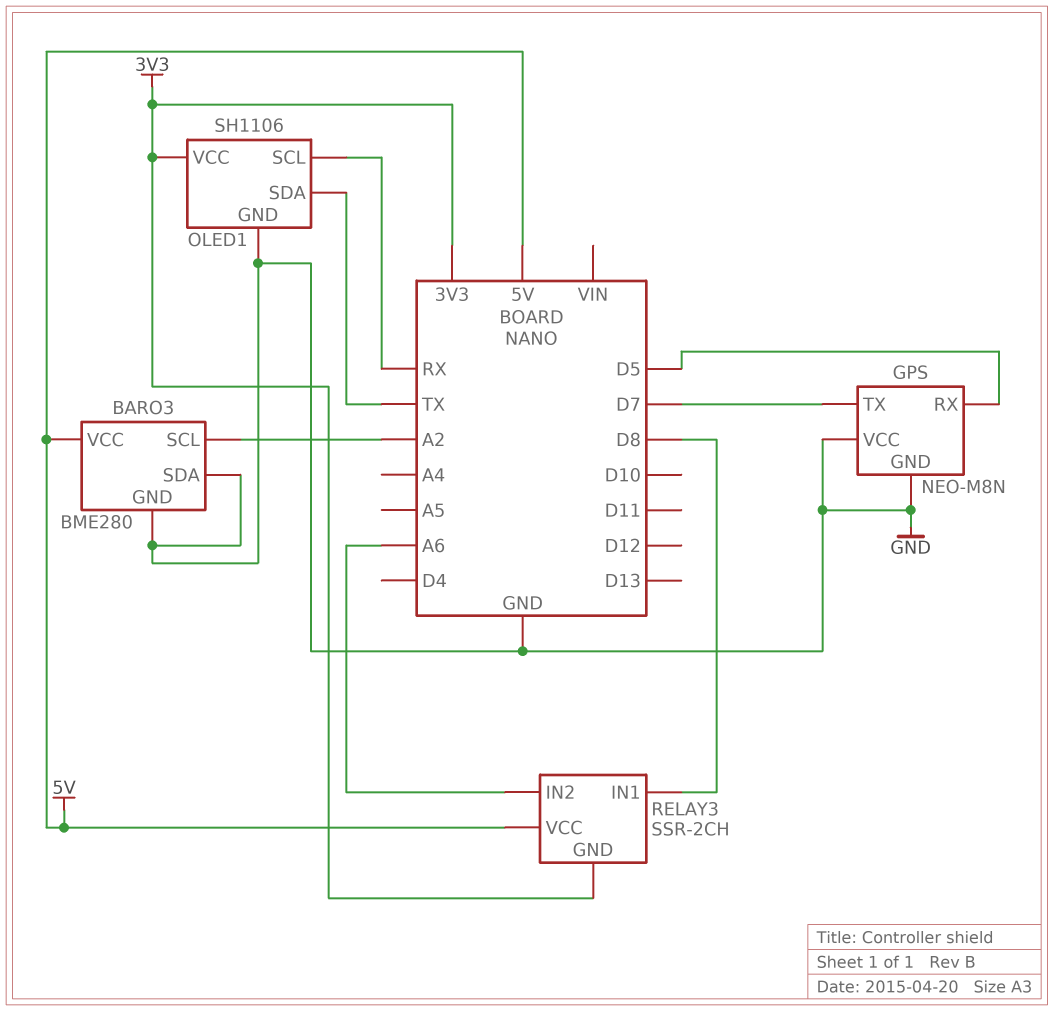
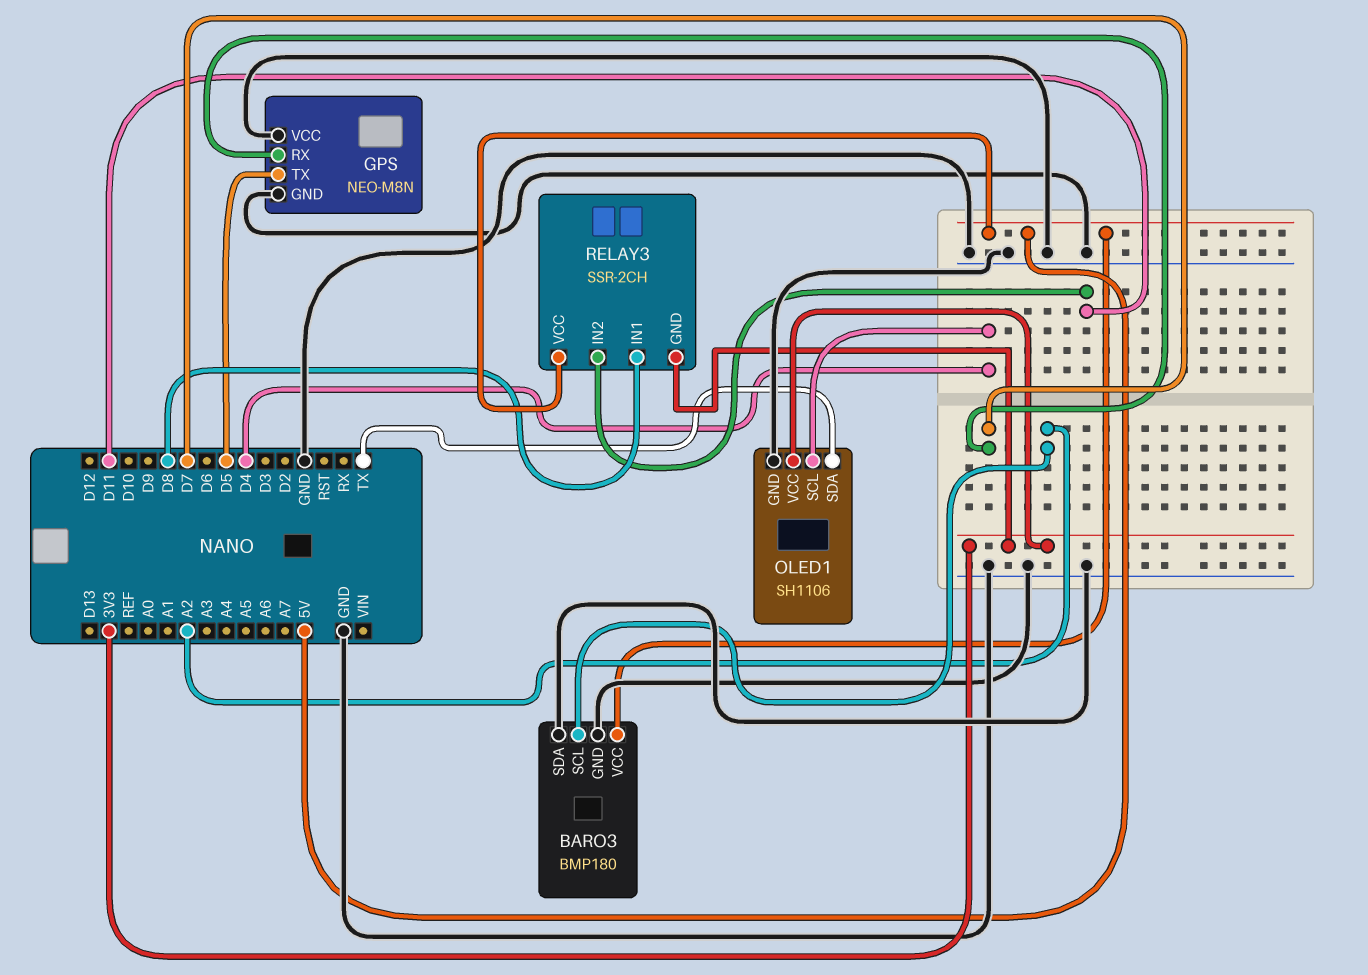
BARO3: BME280 -> BMP180
GPS pin RX: D5 -> D7
GPS pin TX: D7 -> D5
OLED1 pin SCL: RX -> D4
RELAY3 pin IN2: A6 -> D11

